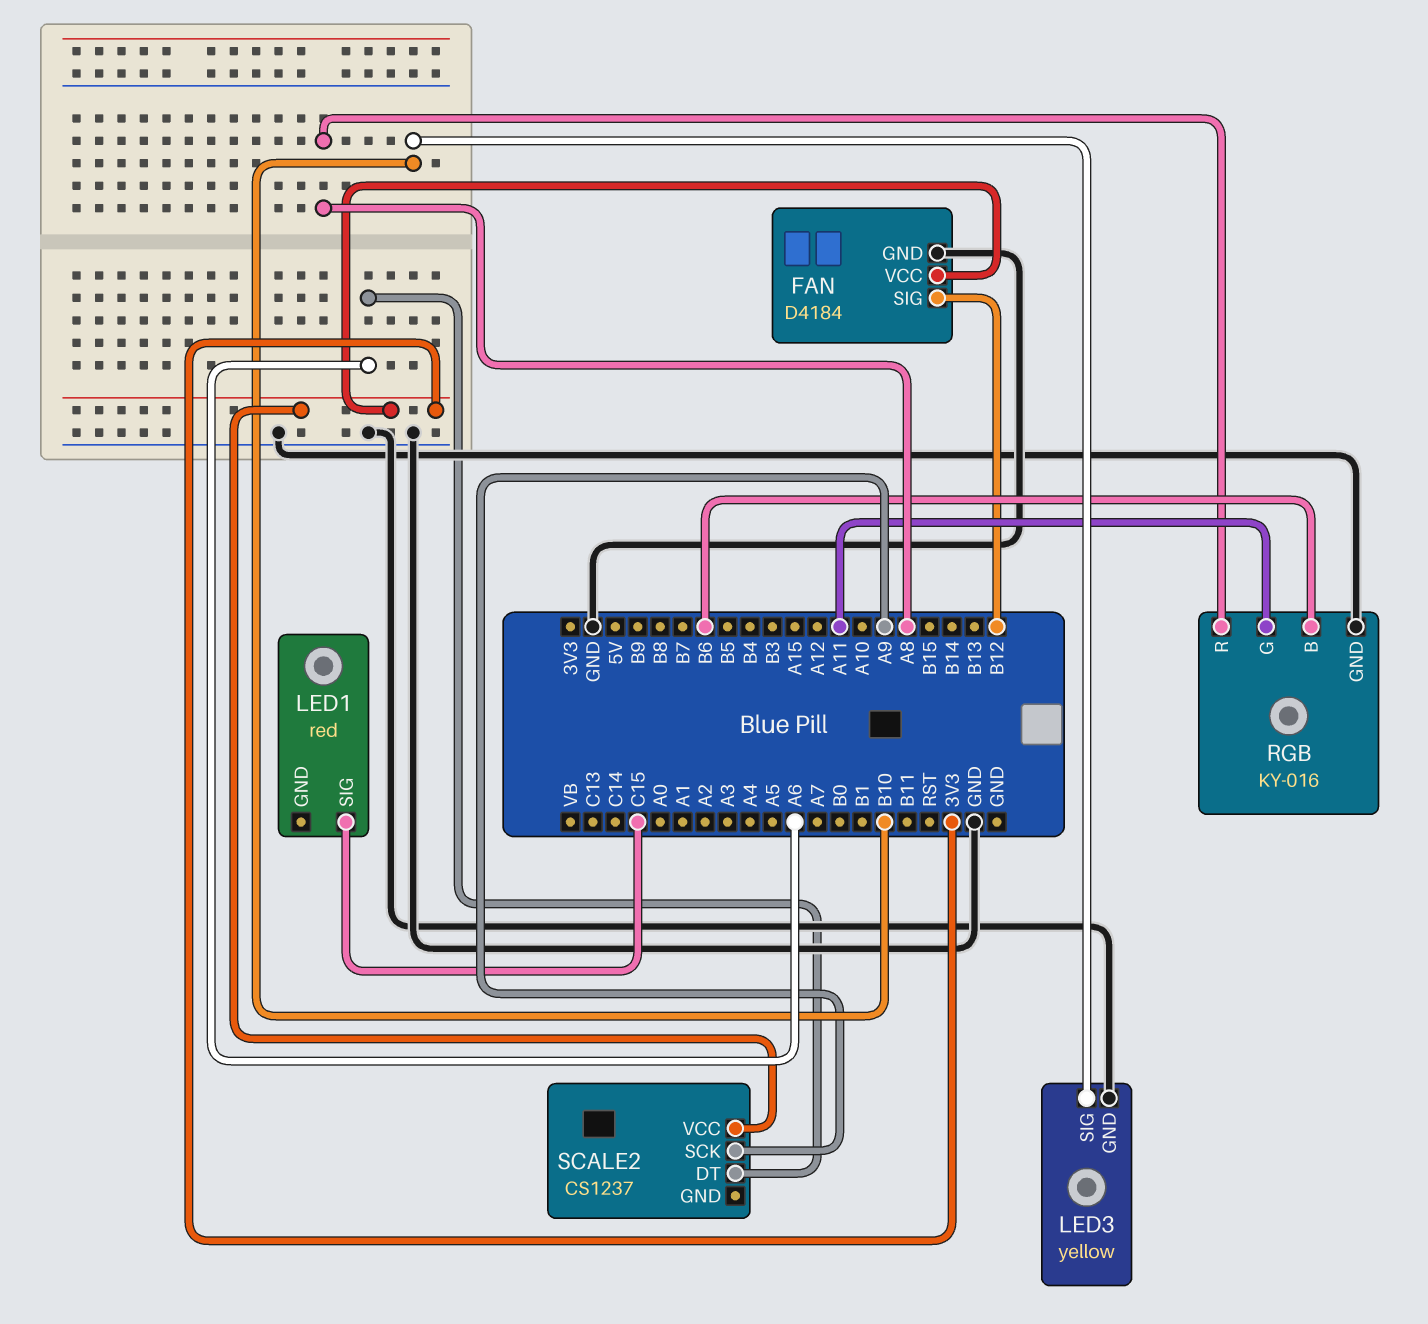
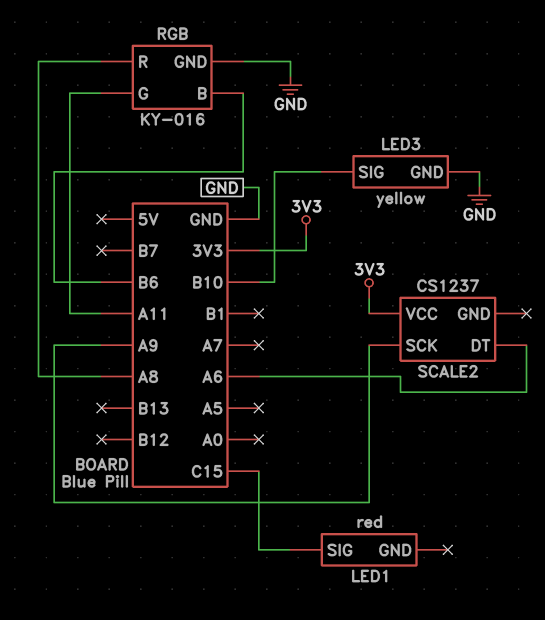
FAN: D4184 -> none
FAN pin GND: GND -> none
FAN pin SIG: B12 -> none
FAN pin VCC: 3V3 -> none

